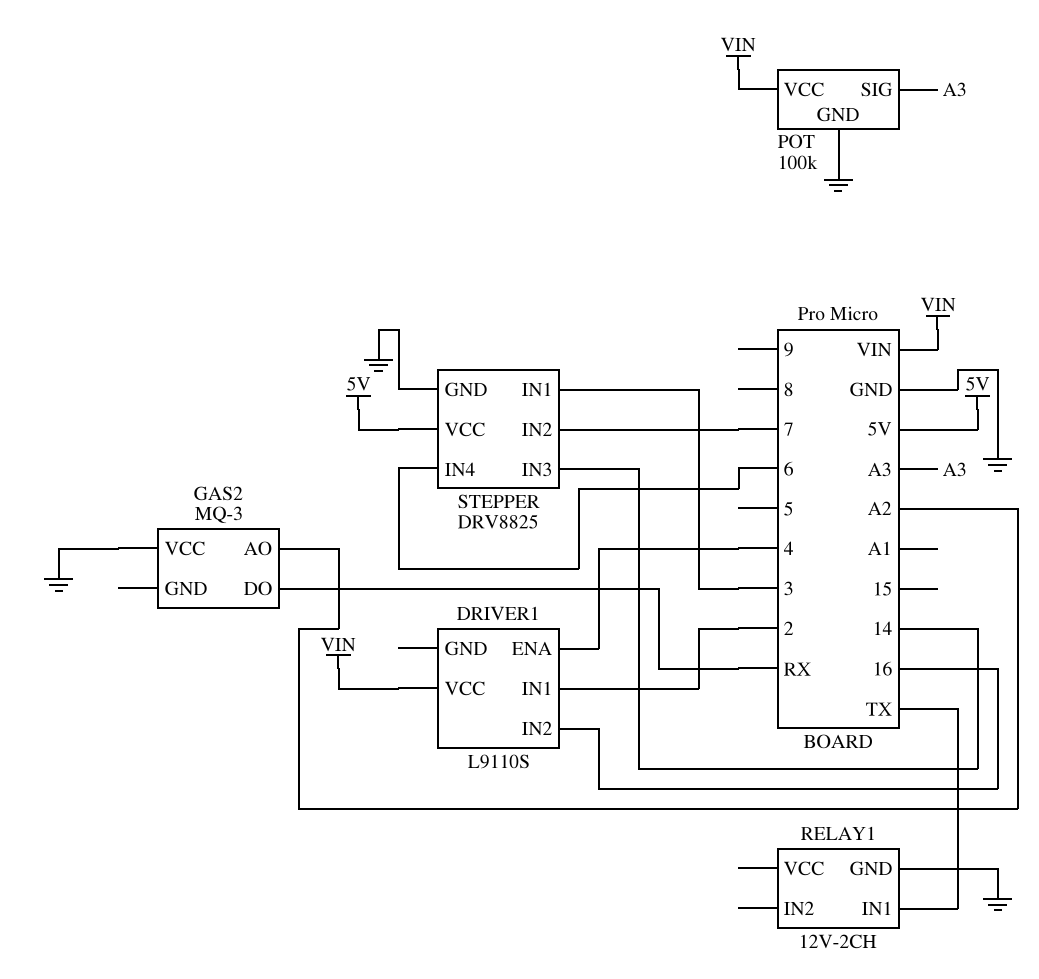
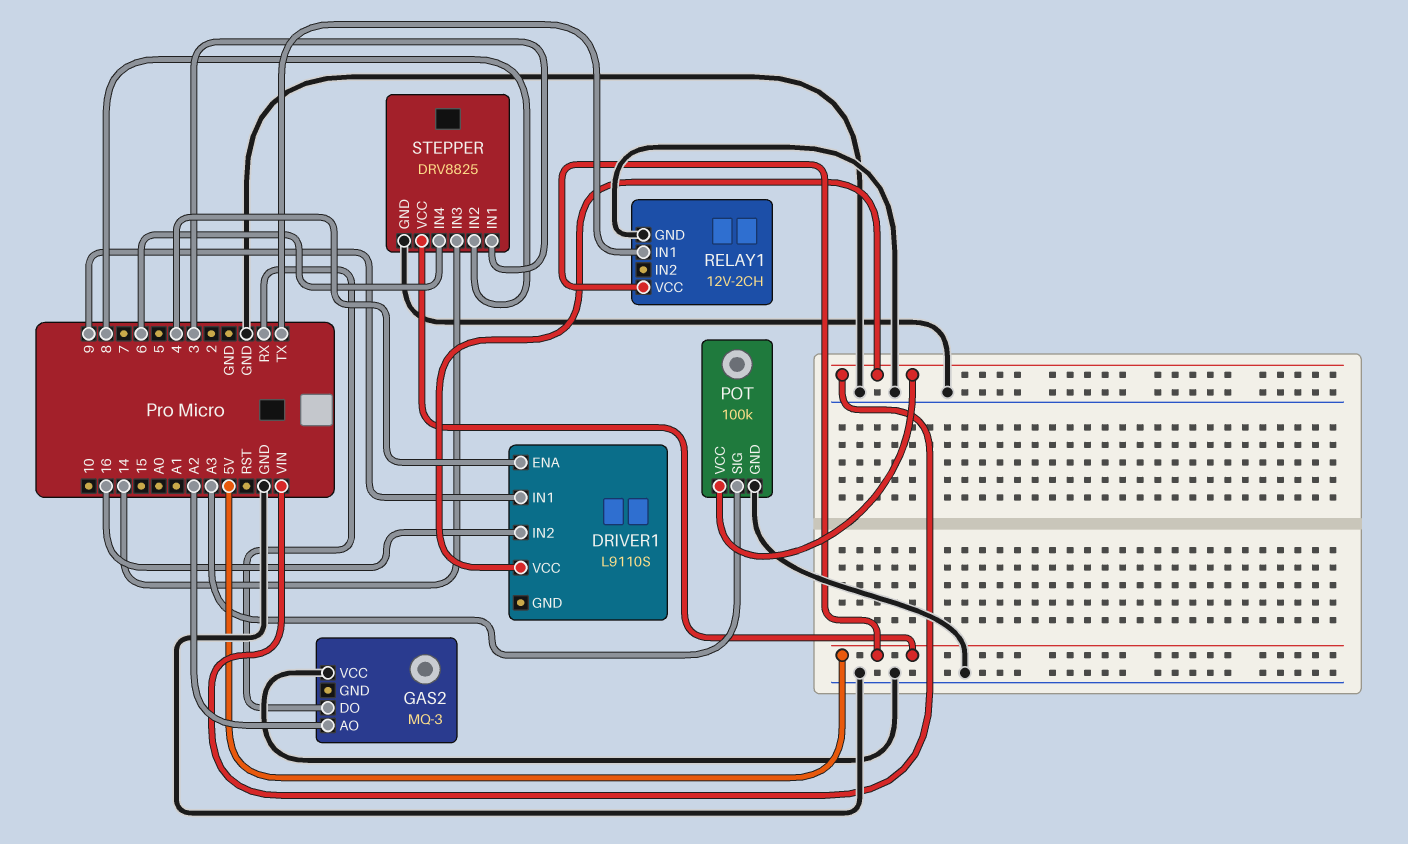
DRIVER1 pin IN1: 2 -> 9
RELAY1 pin VCC: none -> 5V
STEPPER pin IN2: 7 -> 8

